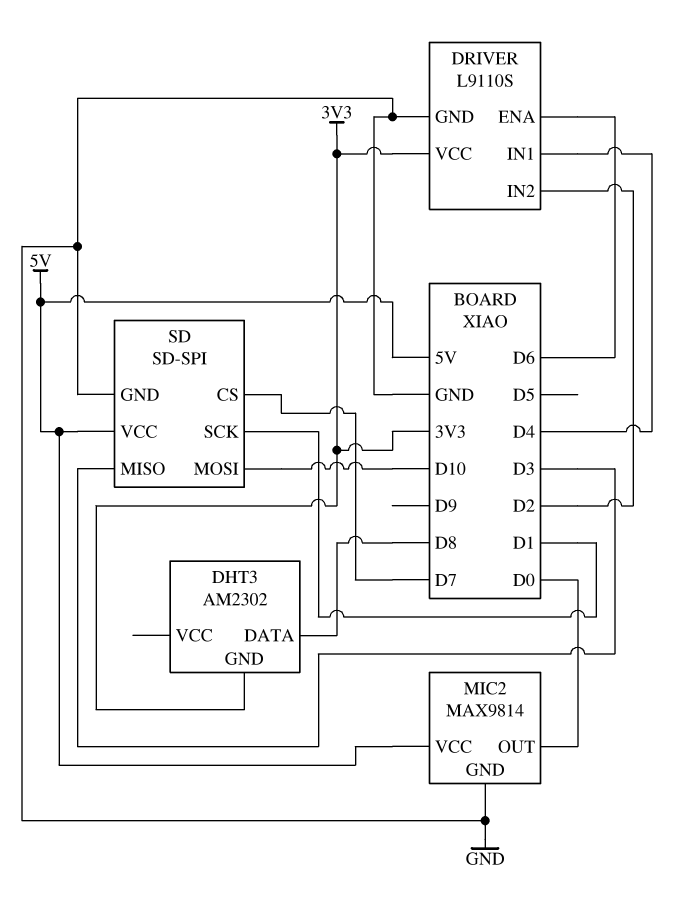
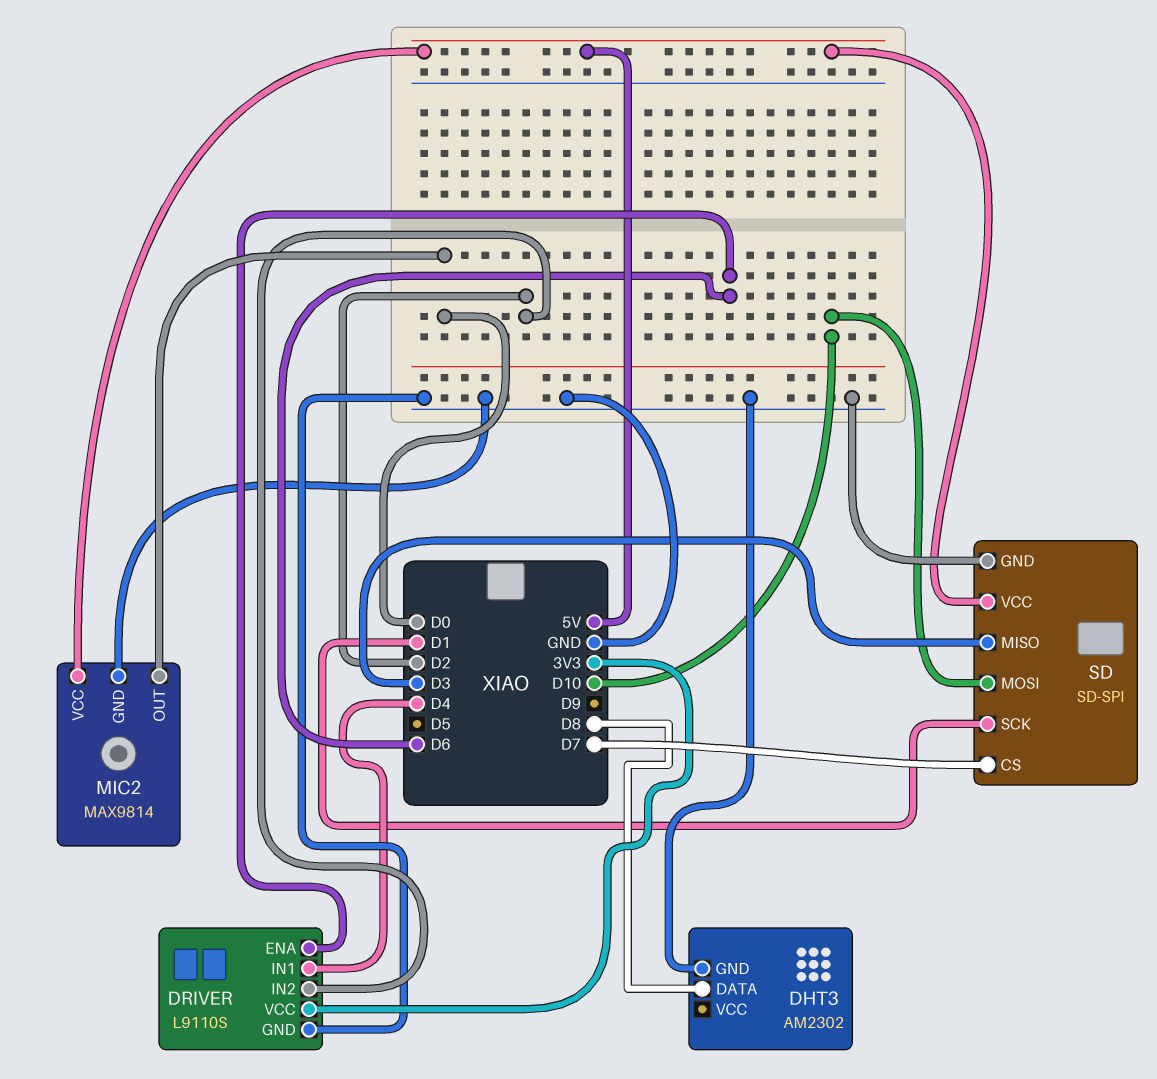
DHT3 pin GND: 3V3 -> GND

